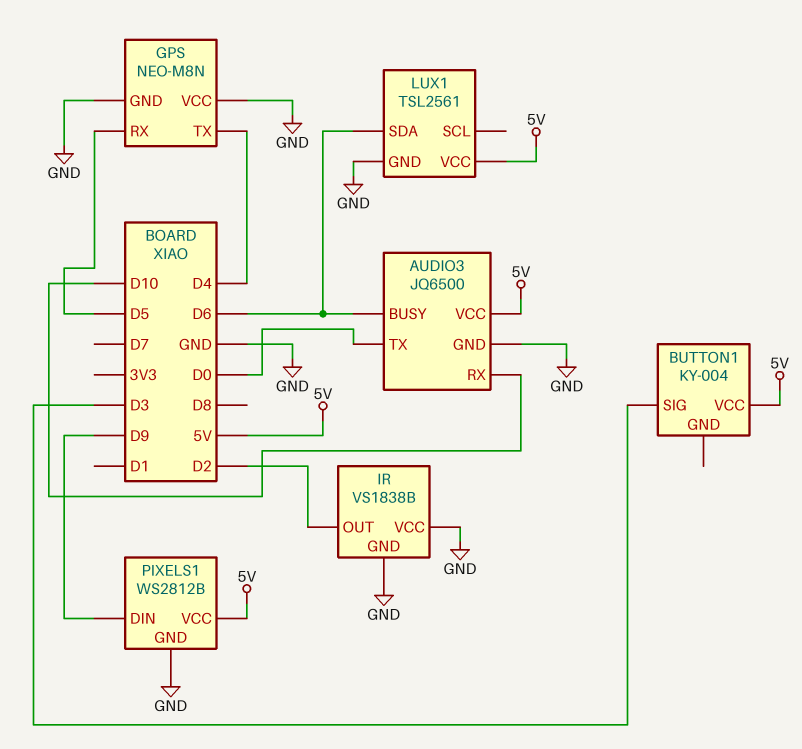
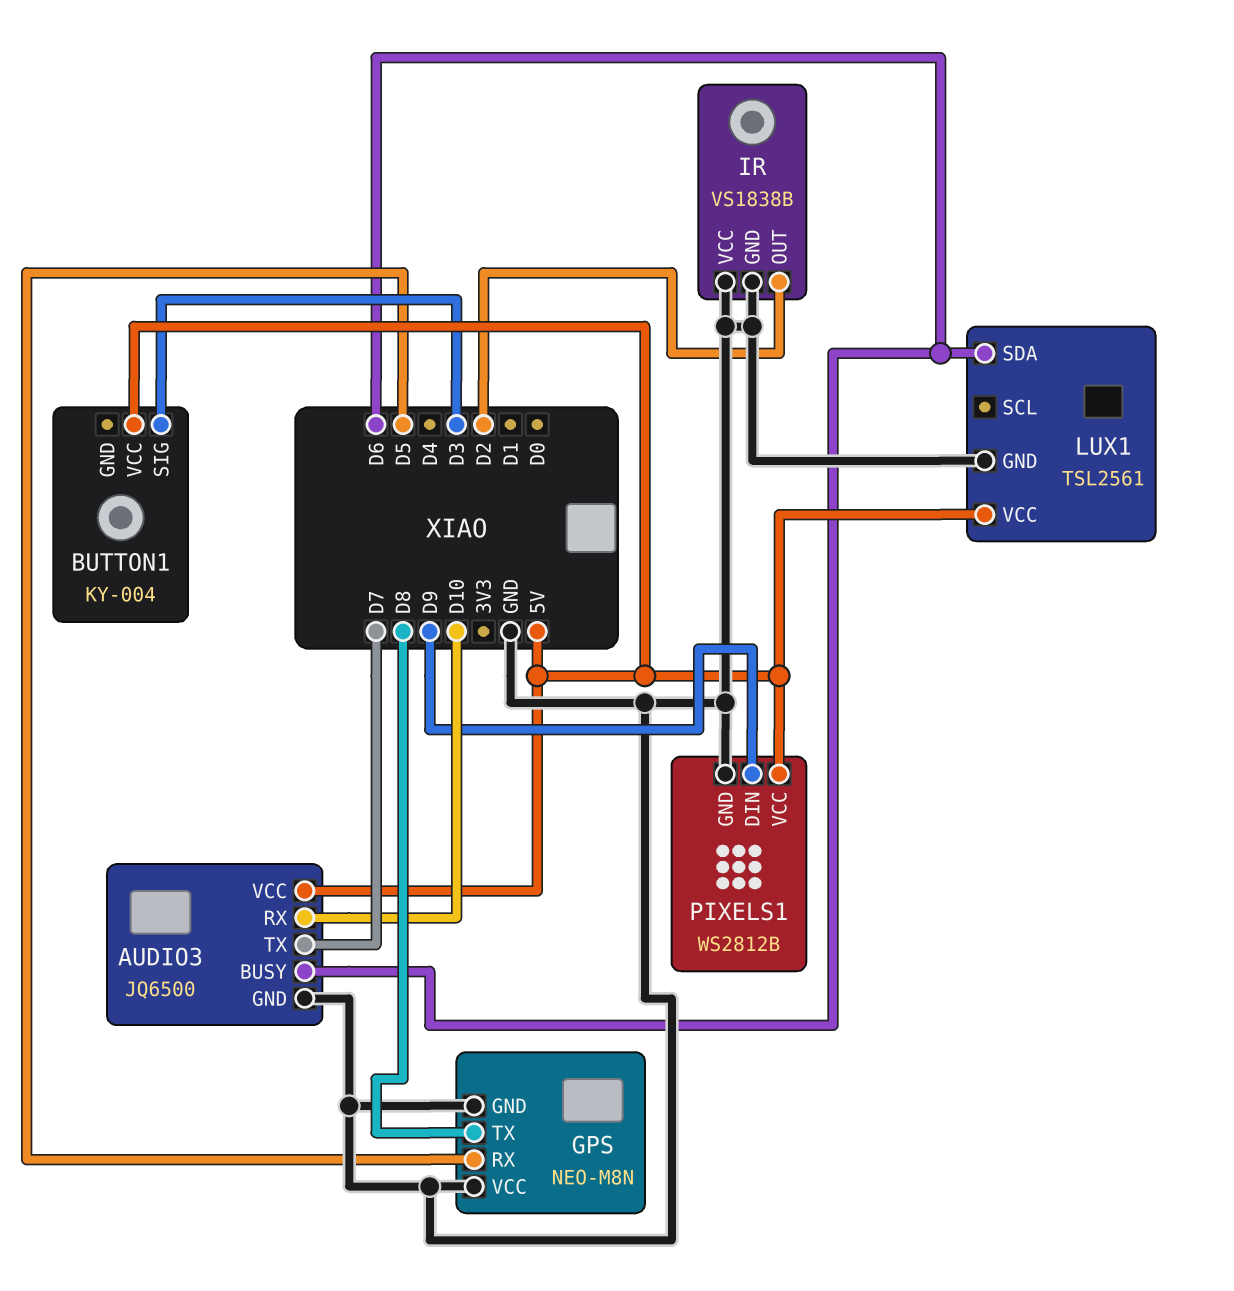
AUDIO3 pin TX: D0 -> D7
GPS pin TX: D4 -> D8

